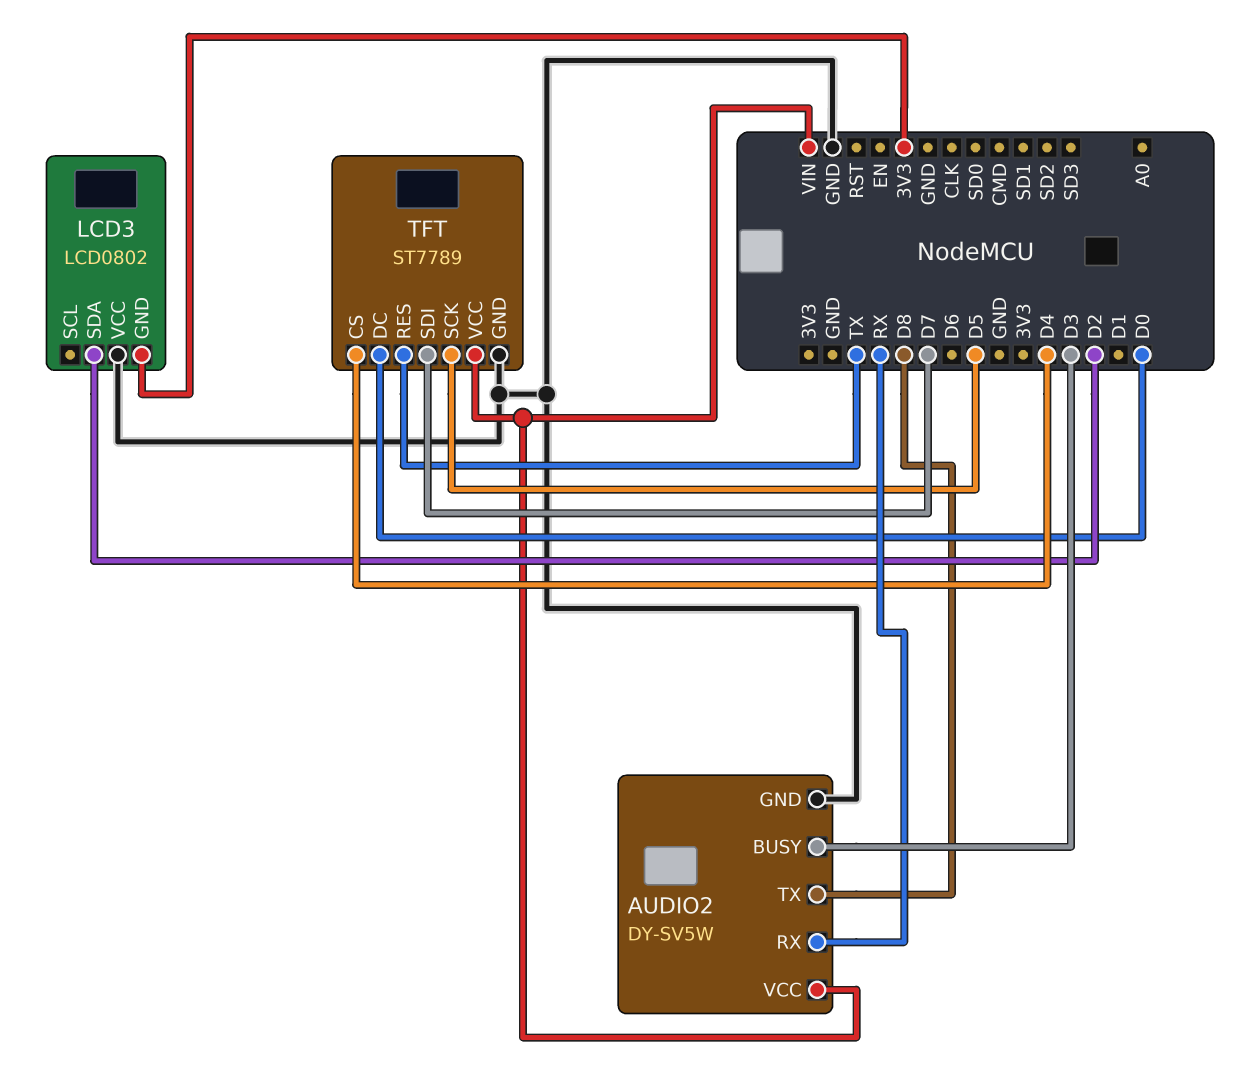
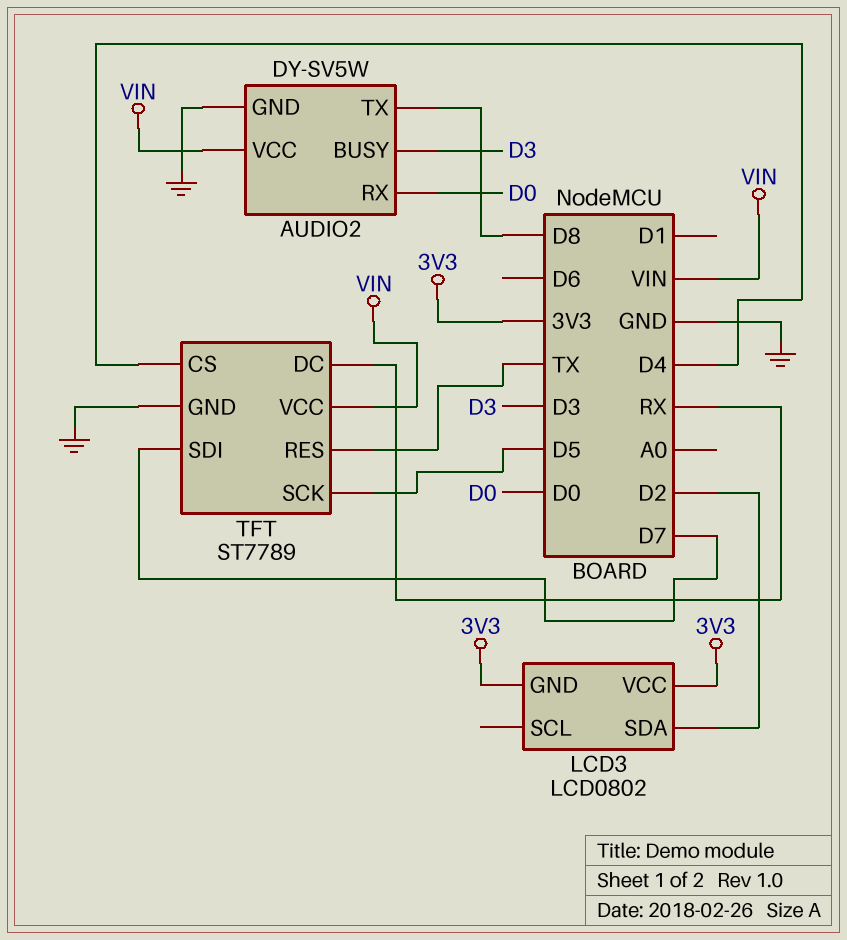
AUDIO2 pin RX: RX -> D0
LCD3 pin VCC: GND -> 3V3
TFT pin DC: D0 -> RX

